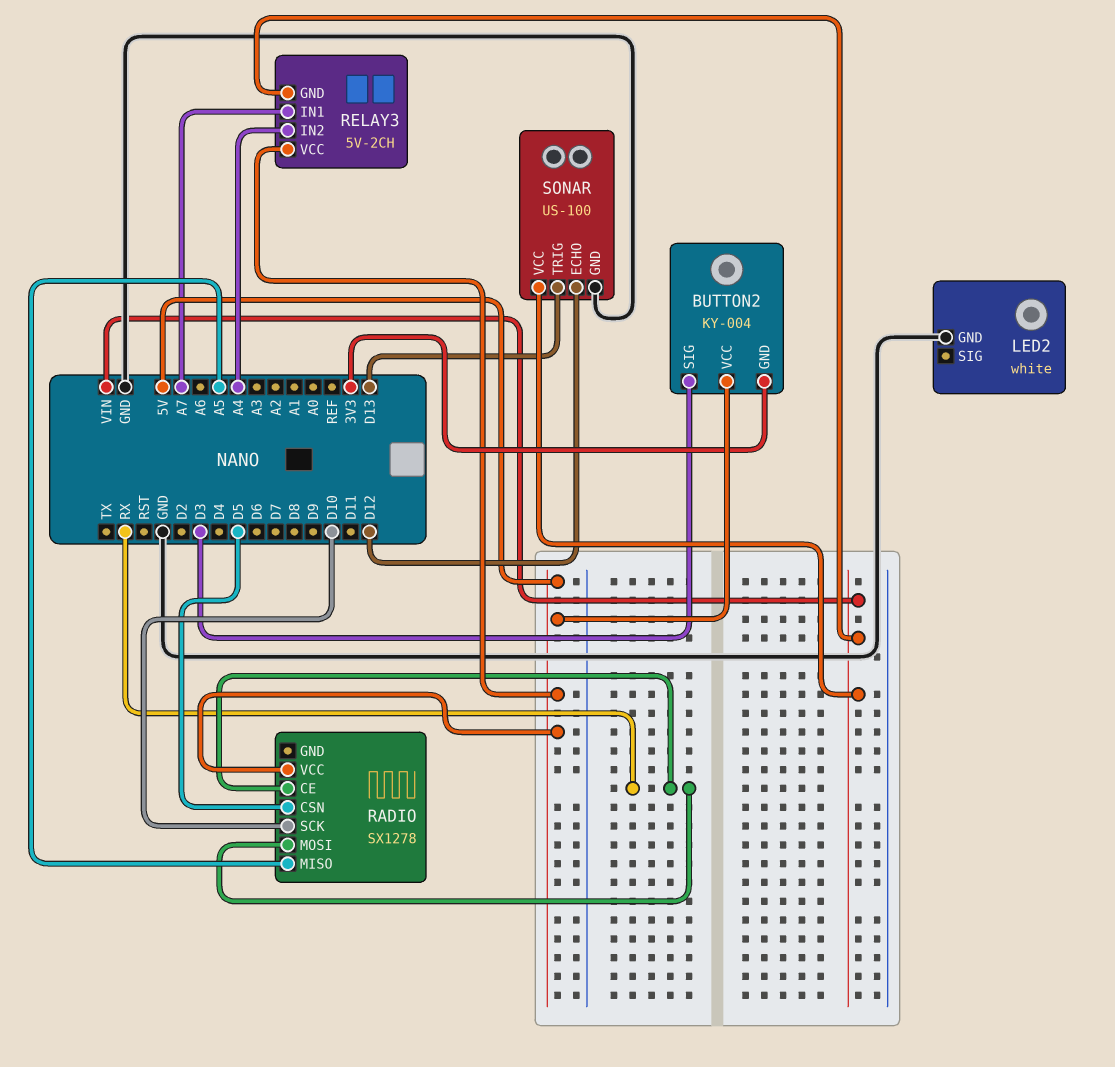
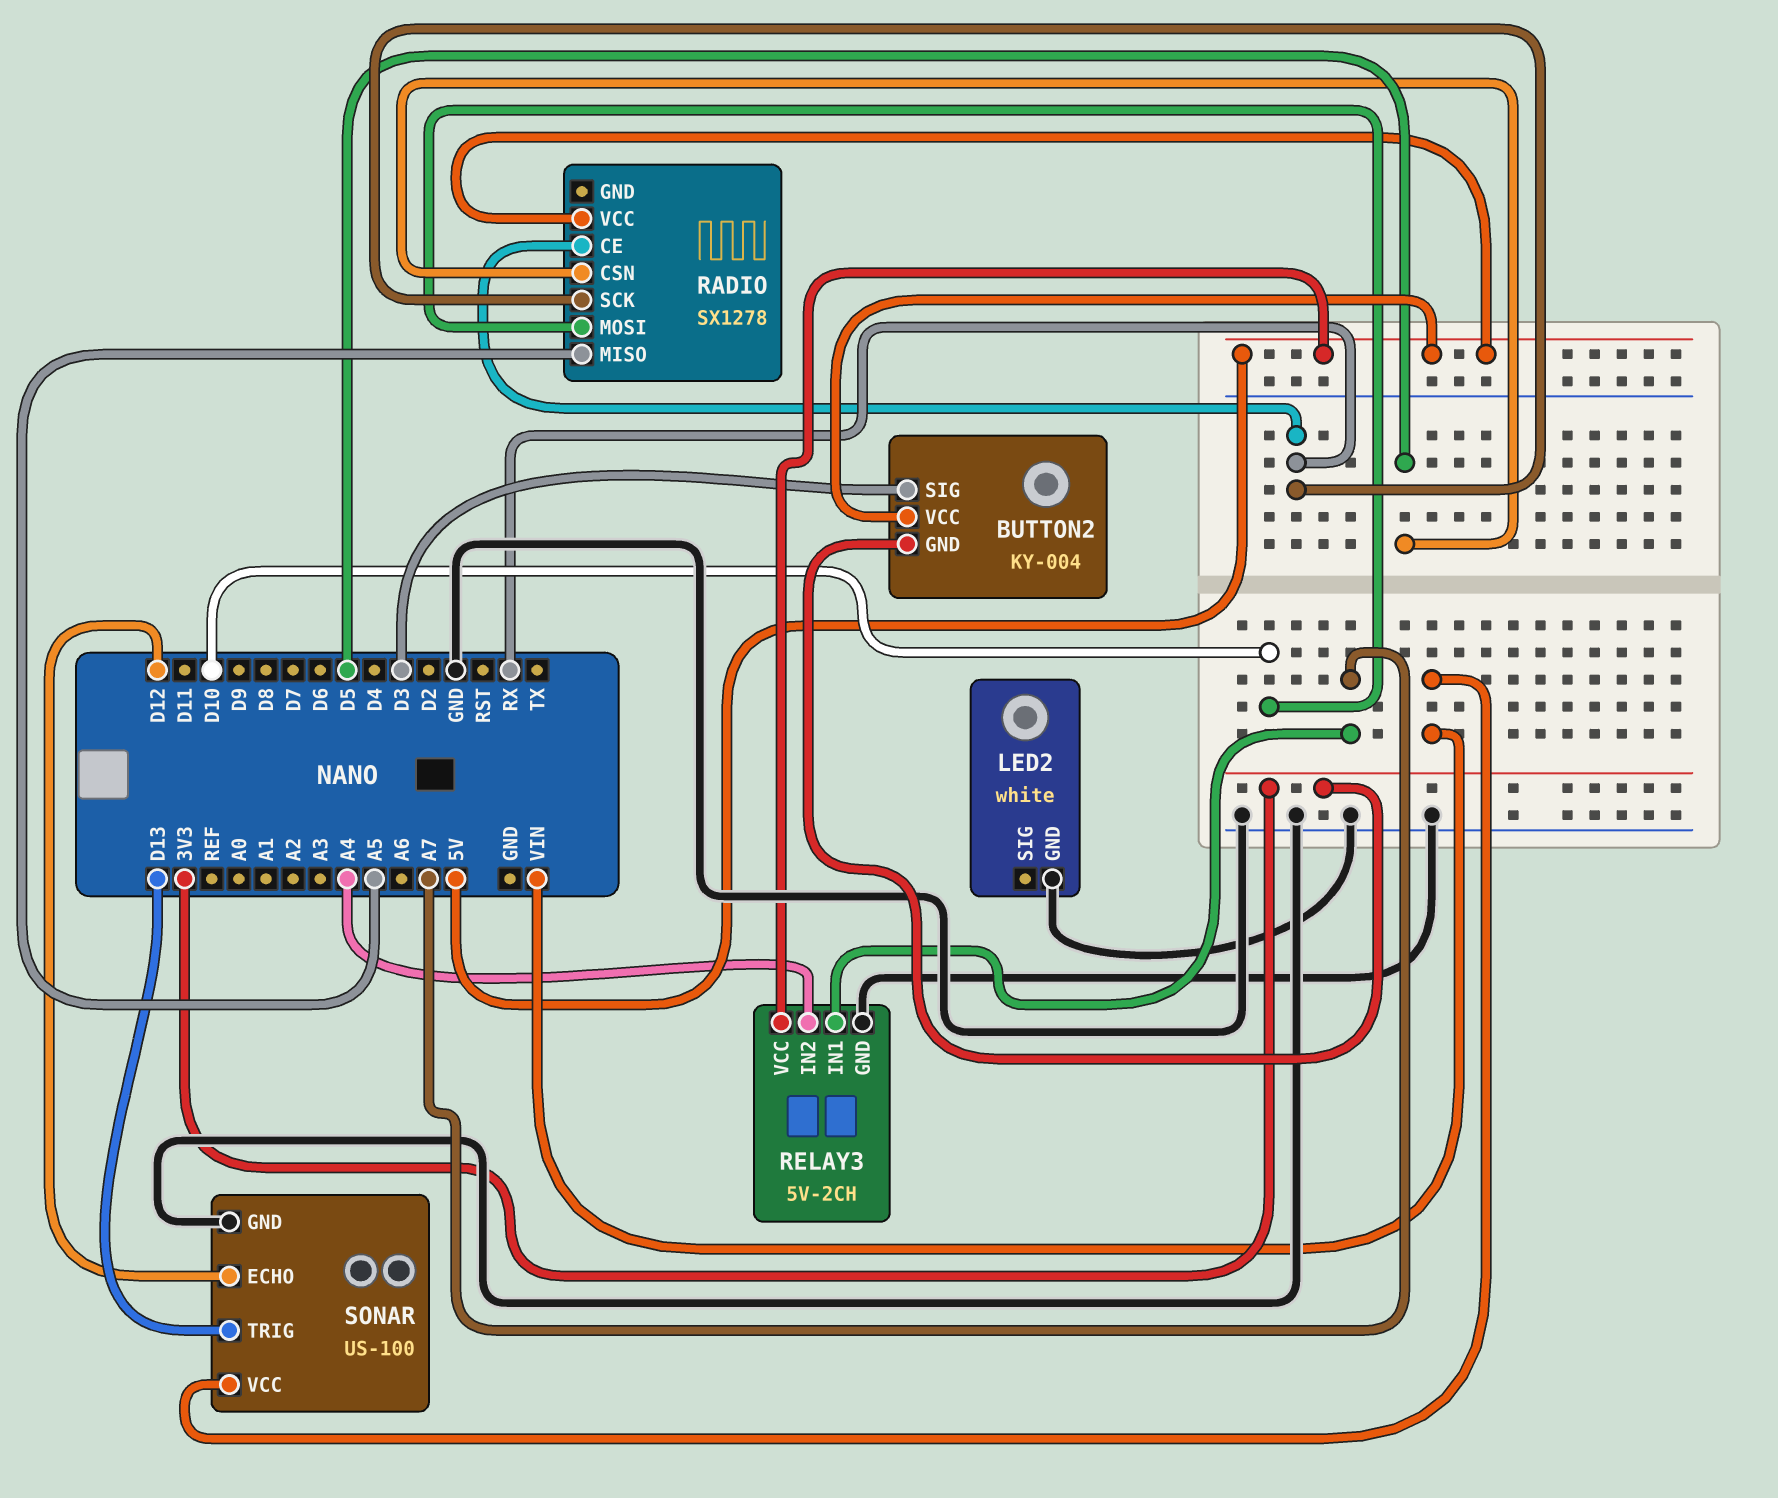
RADIO pin MOSI: RX -> D10
RADIO pin SCK: D10 -> RX
RELAY3 pin GND: VIN -> GND

